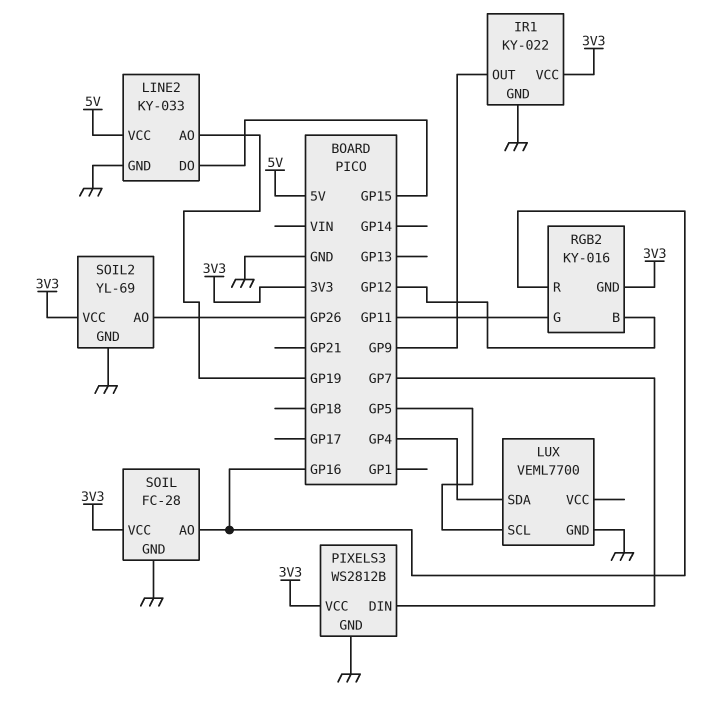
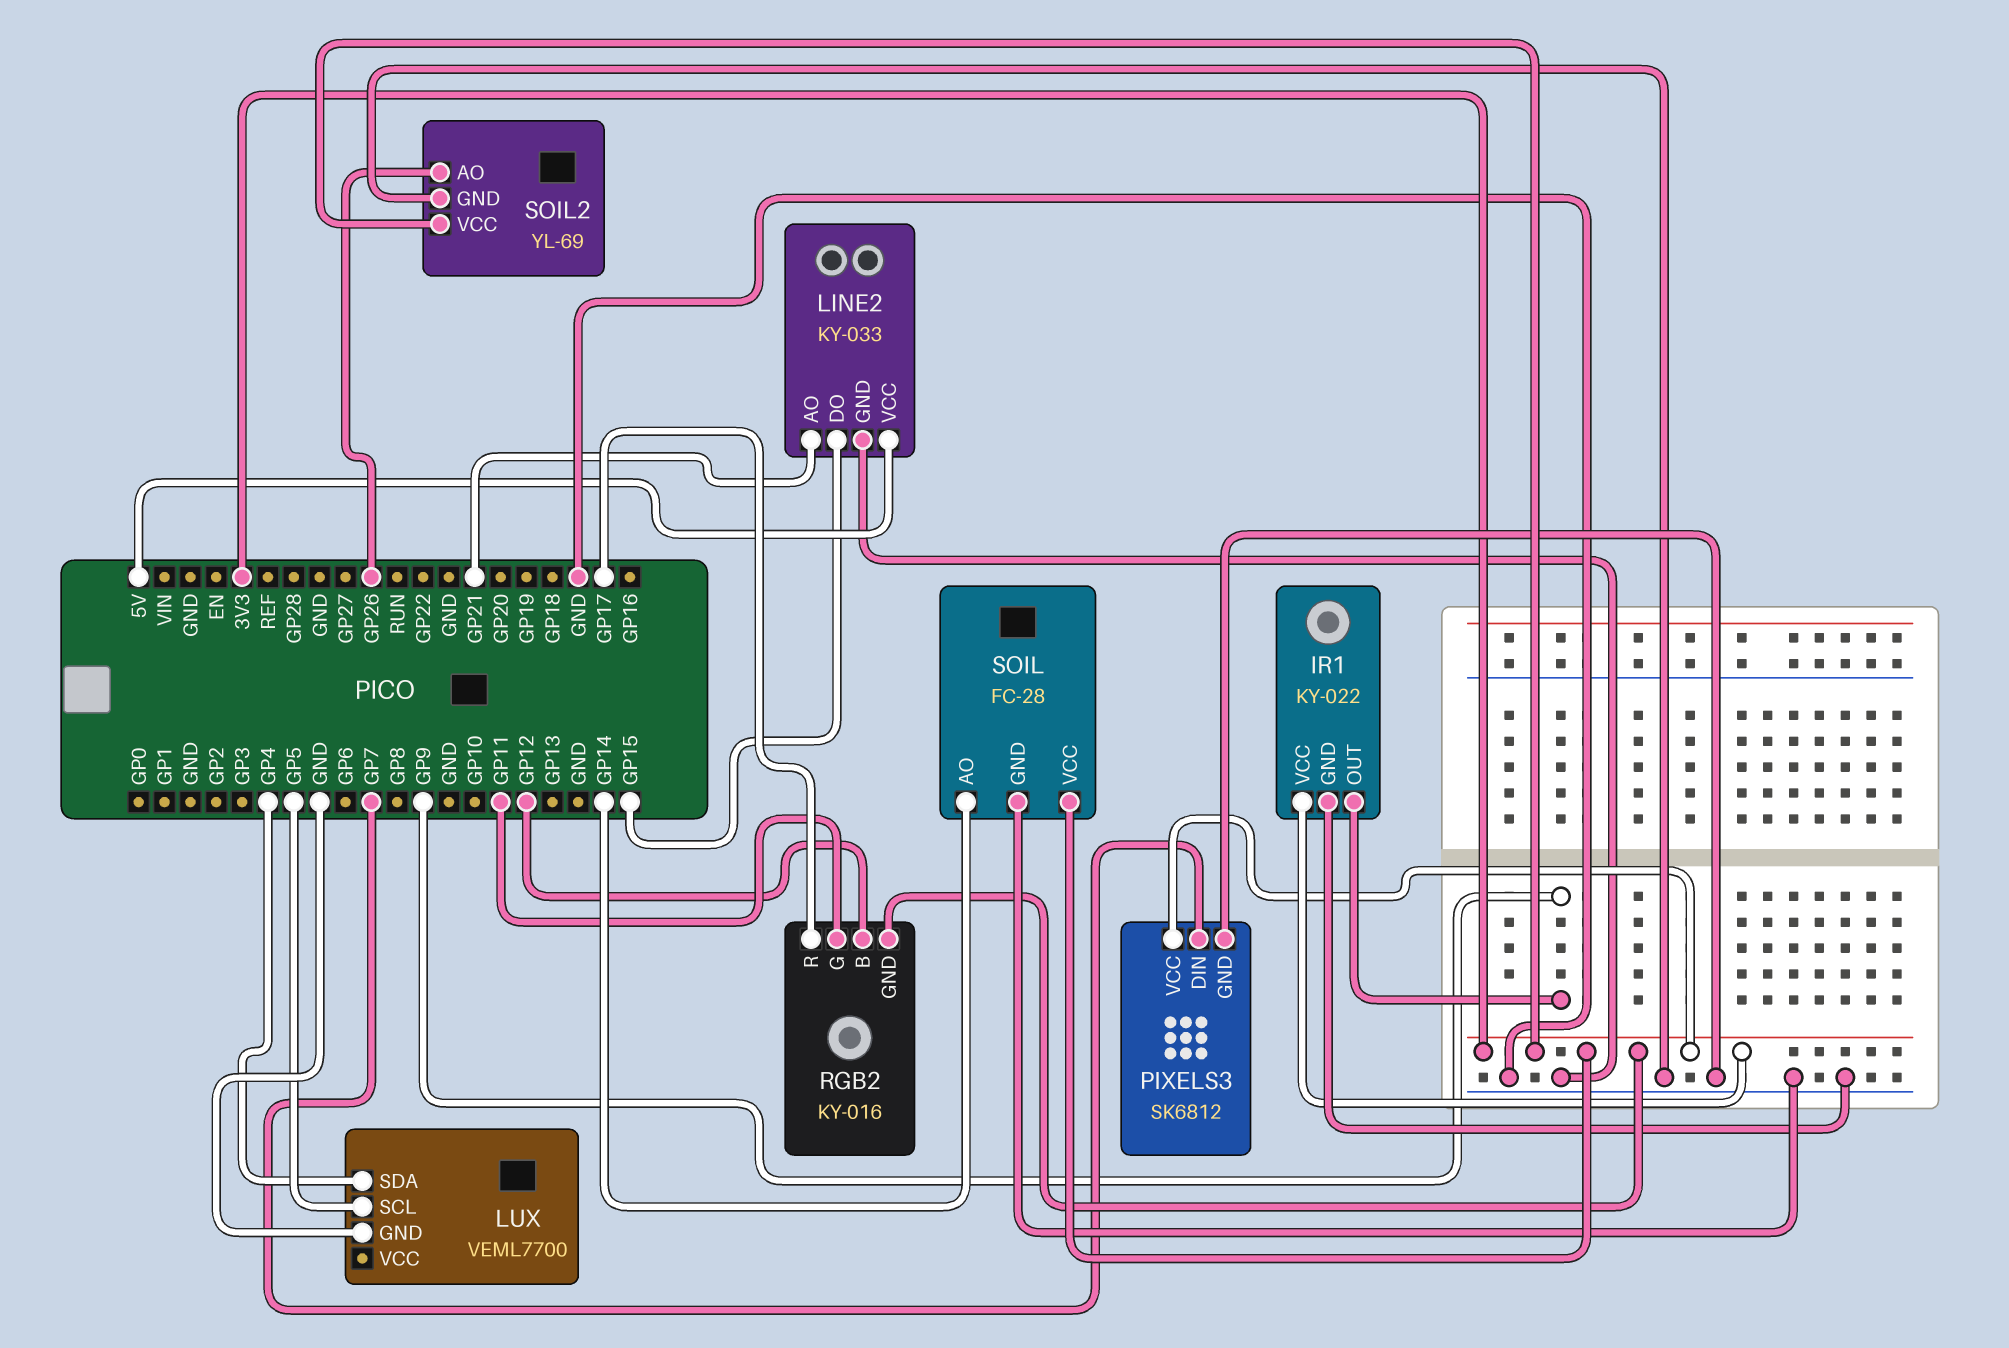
LINE2 pin AO: GP19 -> GP21
PIXELS3: WS2812B -> SK6812
RGB2 pin R: GP16 -> GP17
SOIL pin AO: GP16 -> GP14

